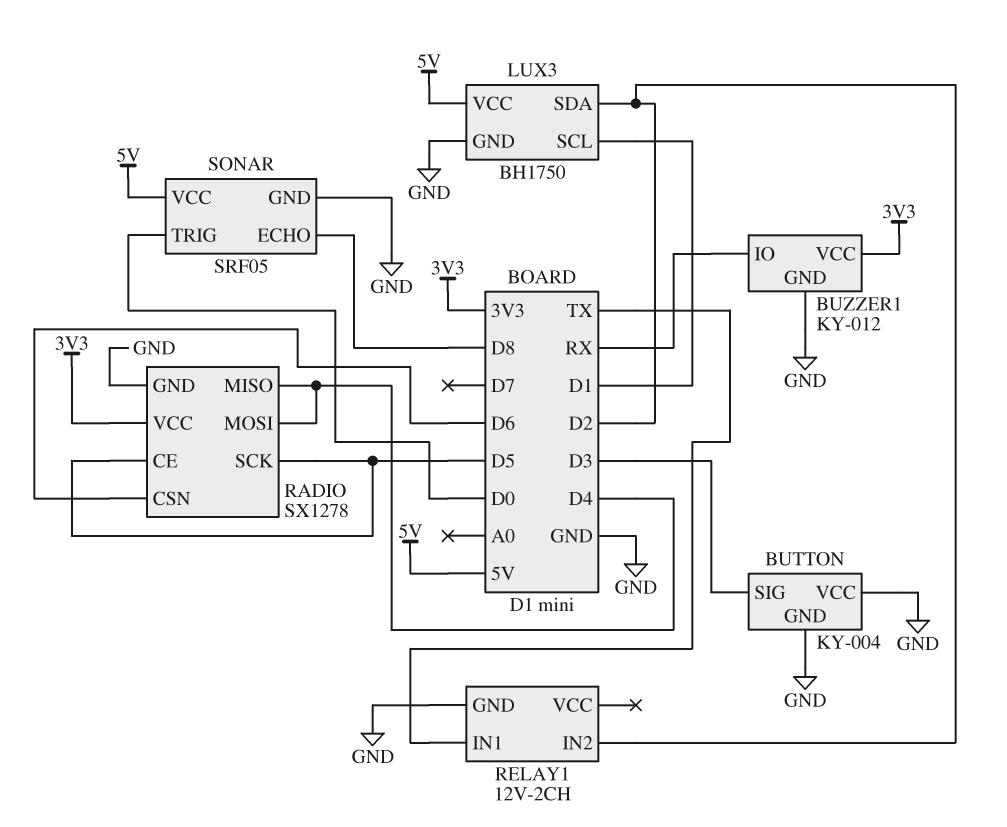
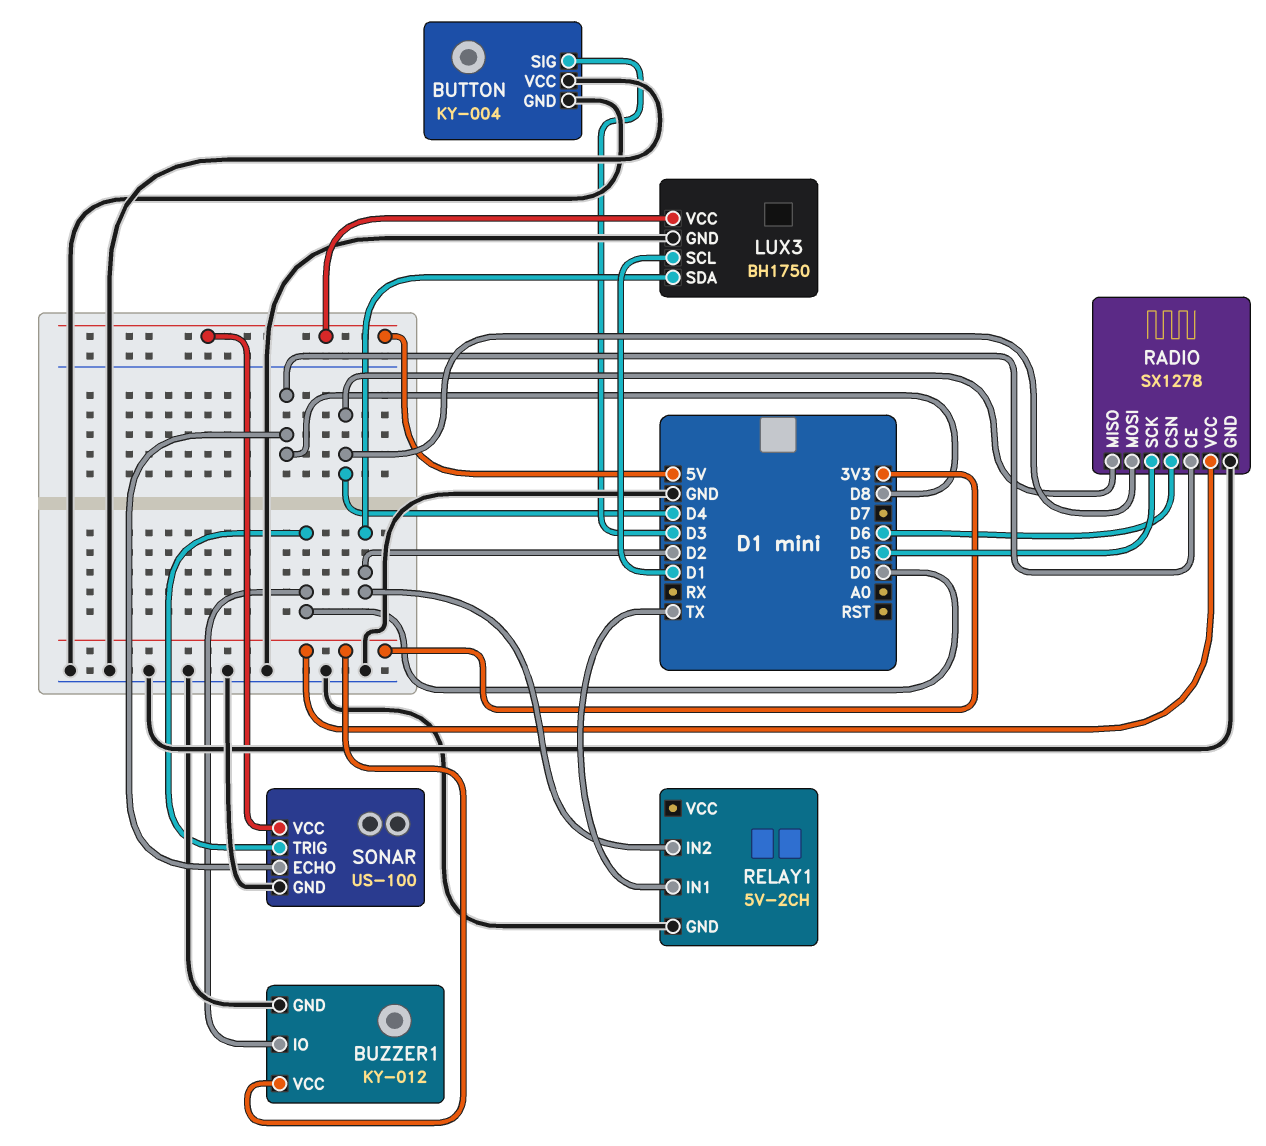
BUZZER1 pin IO: RX -> D0
RADIO pin CE: D5 -> D8
RELAY1: 12V-2CH -> 5V-2CH
SONAR: SRF05 -> US-100

